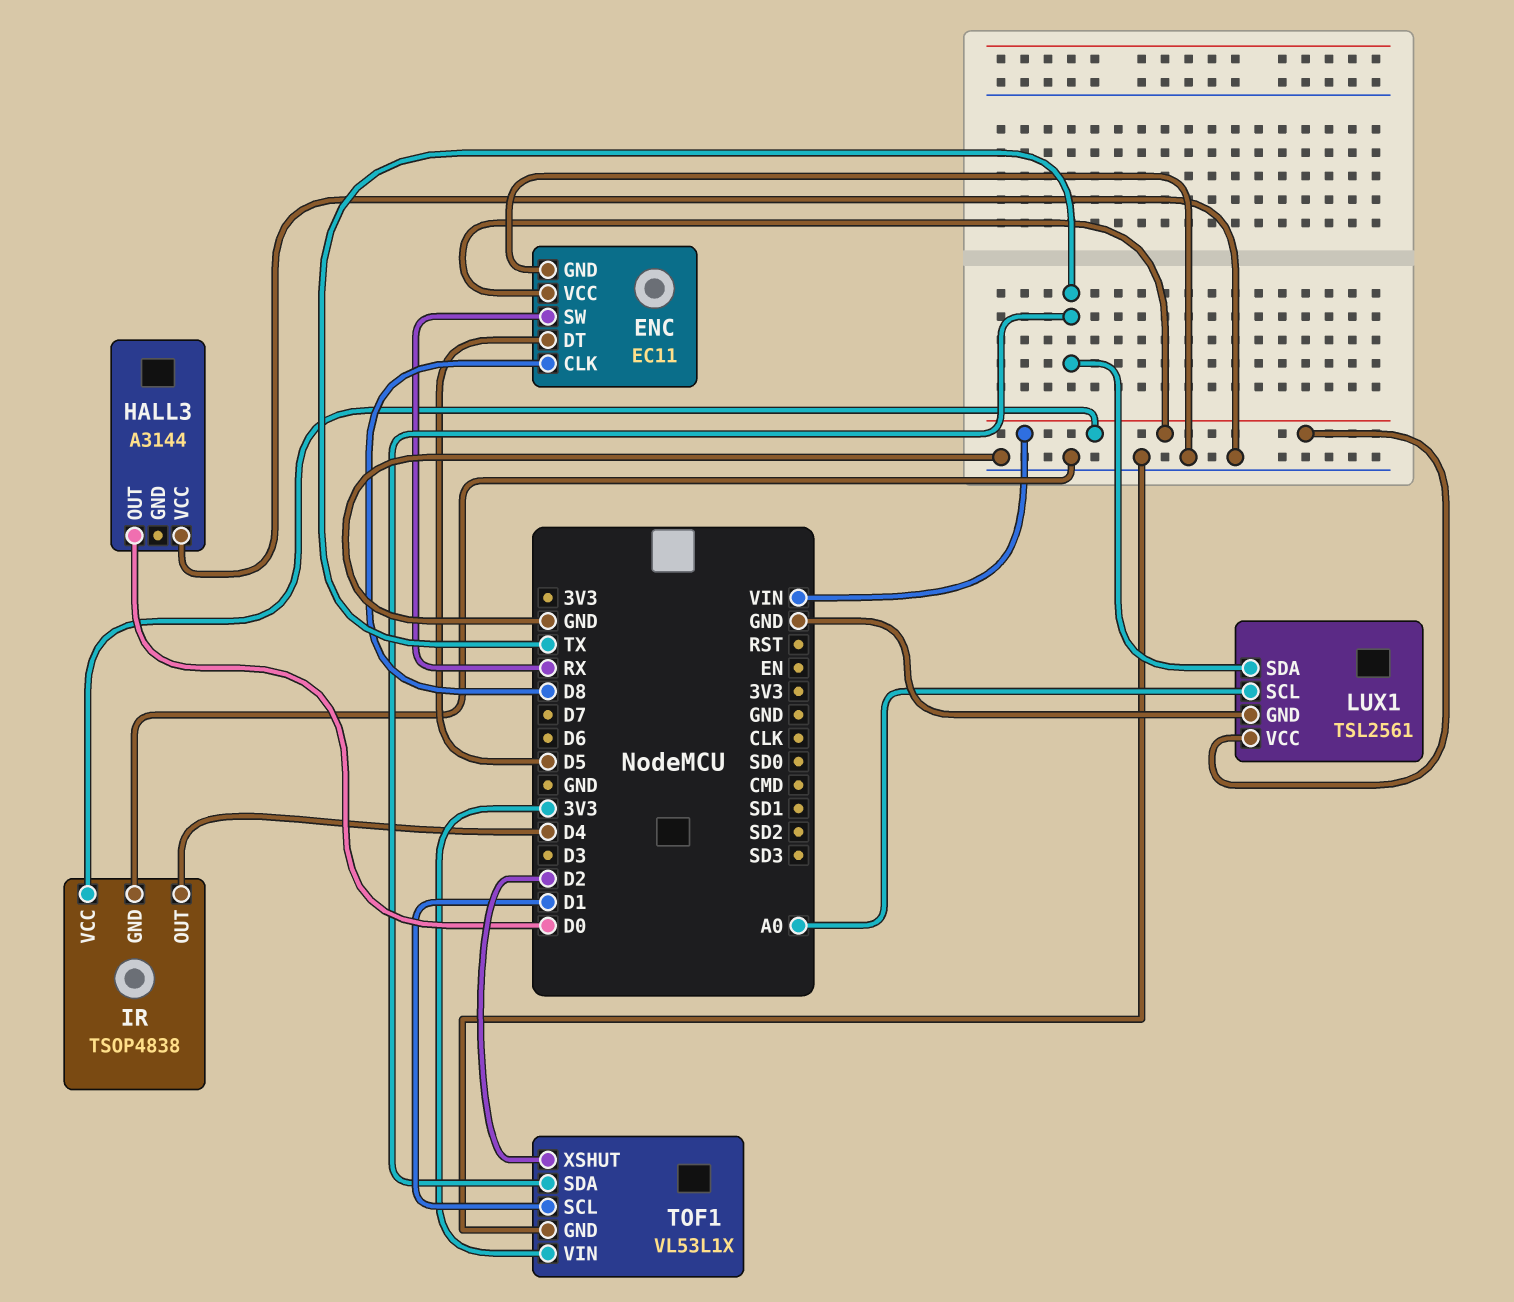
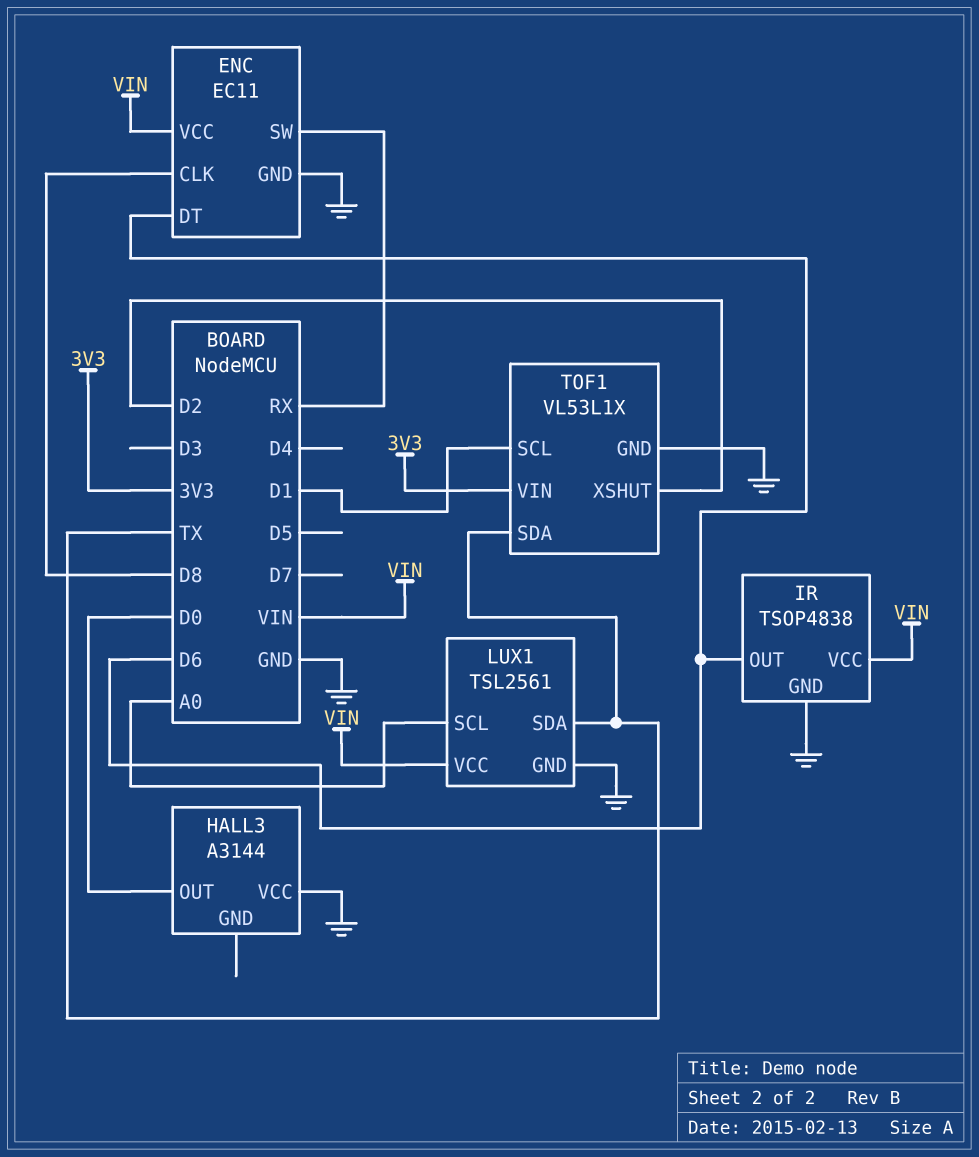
ENC pin DT: D5 -> D6
IR pin OUT: D4 -> D6

